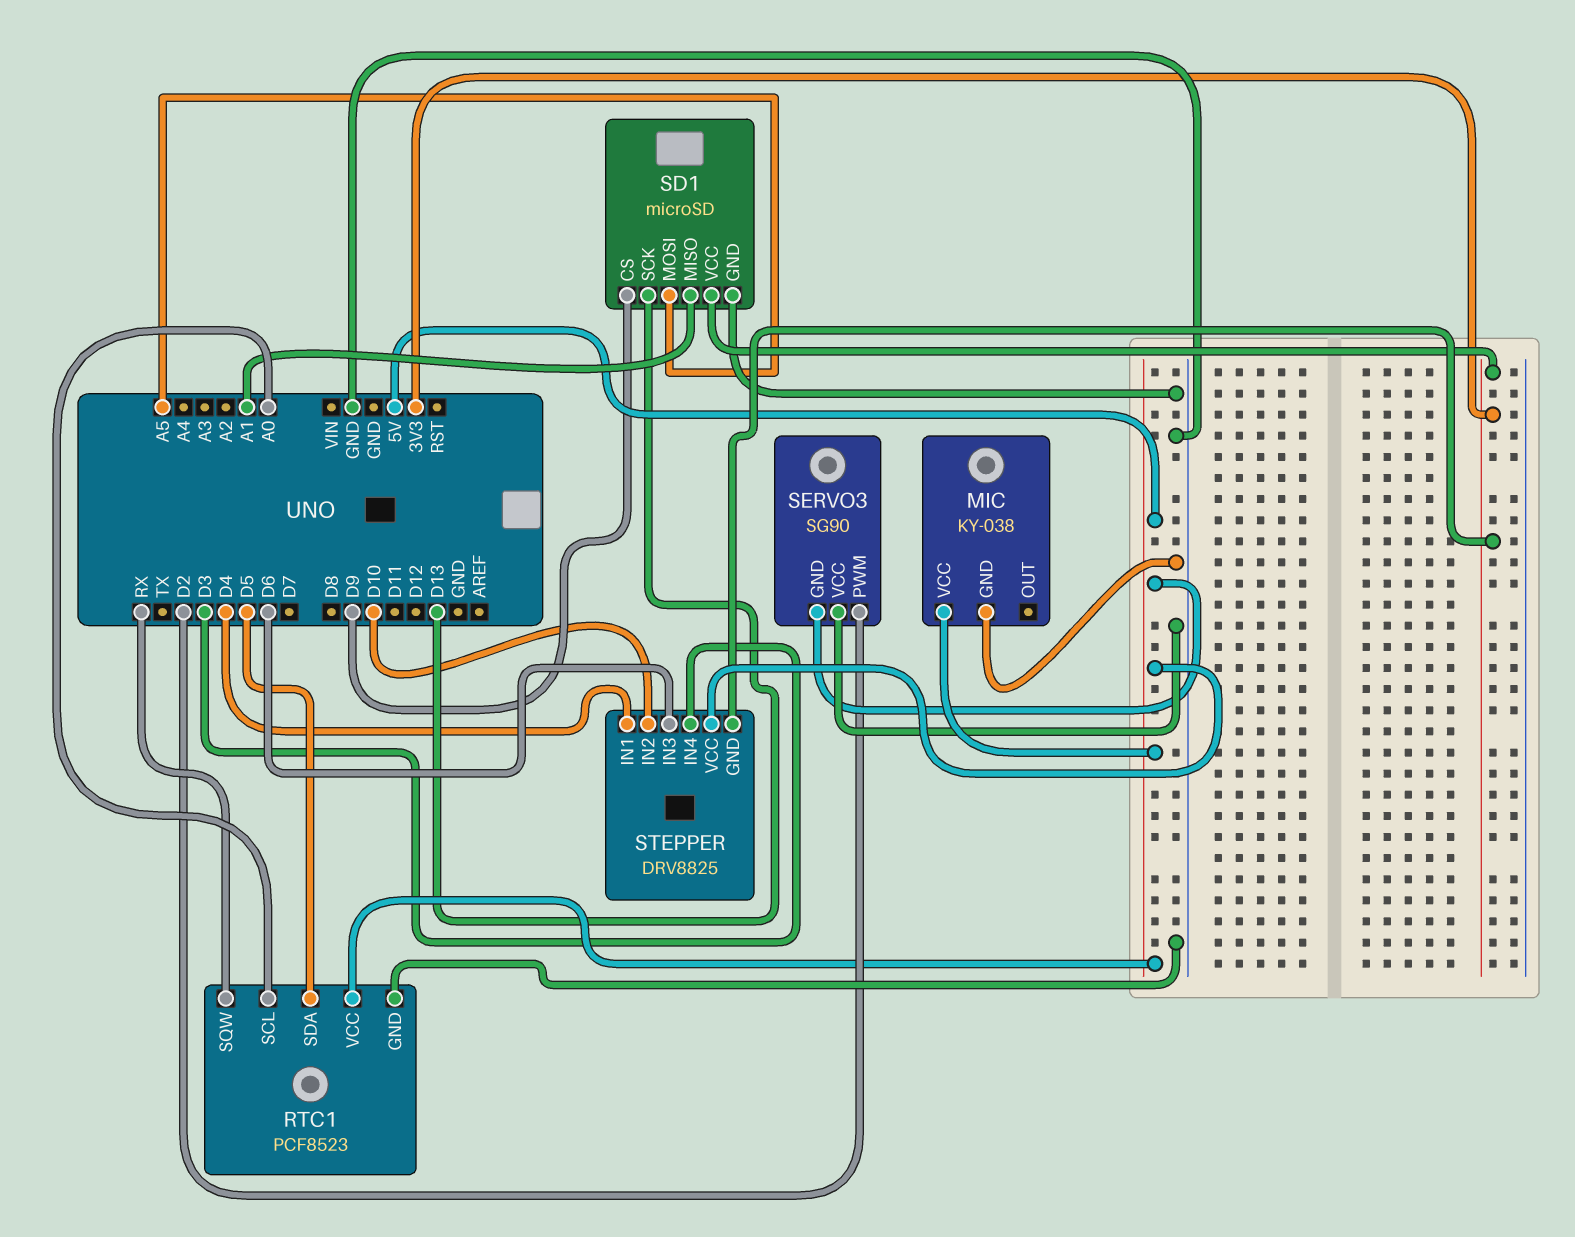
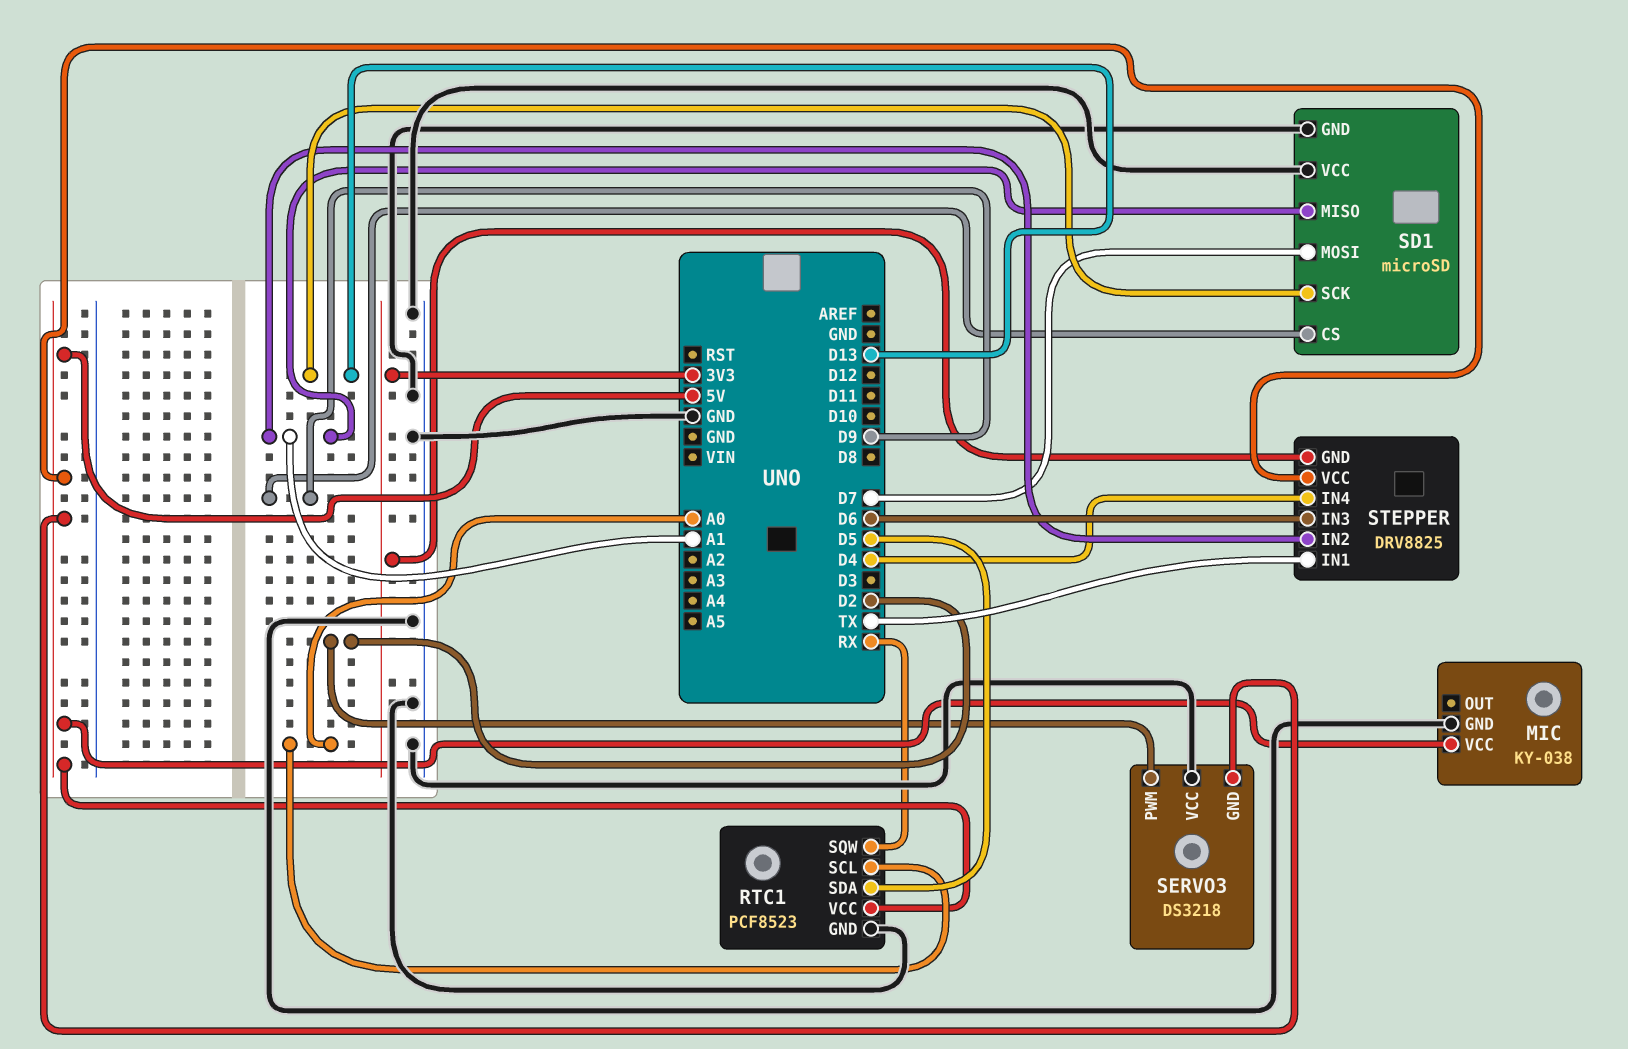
SD1 pin MOSI: A5 -> D7
SD1 pin VCC: 3V3 -> GND
SERVO3: SG90 -> DS3218
STEPPER pin IN1: D4 -> TX
STEPPER pin IN2: D10 -> A1
STEPPER pin IN4: D3 -> D4

